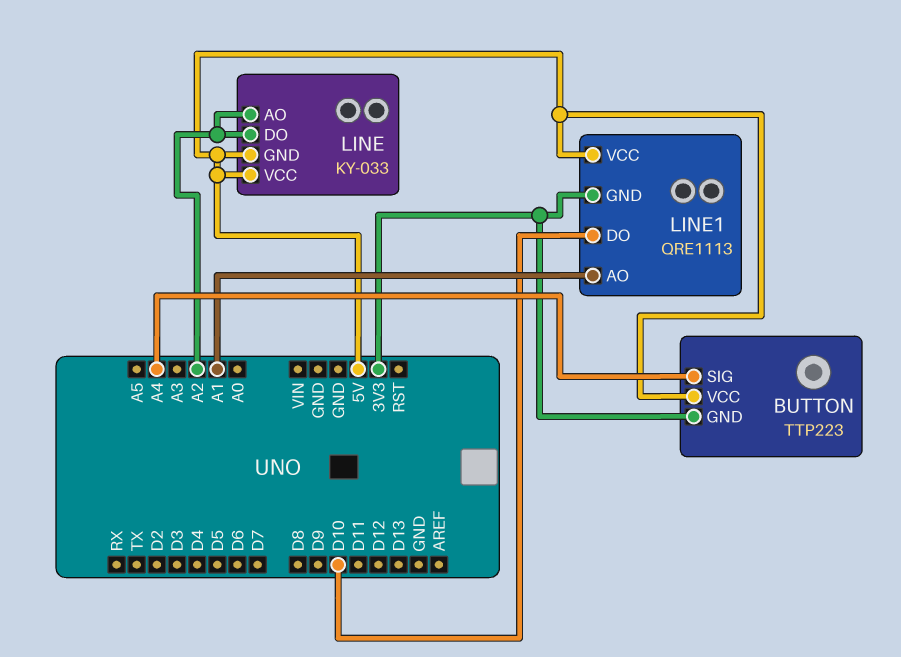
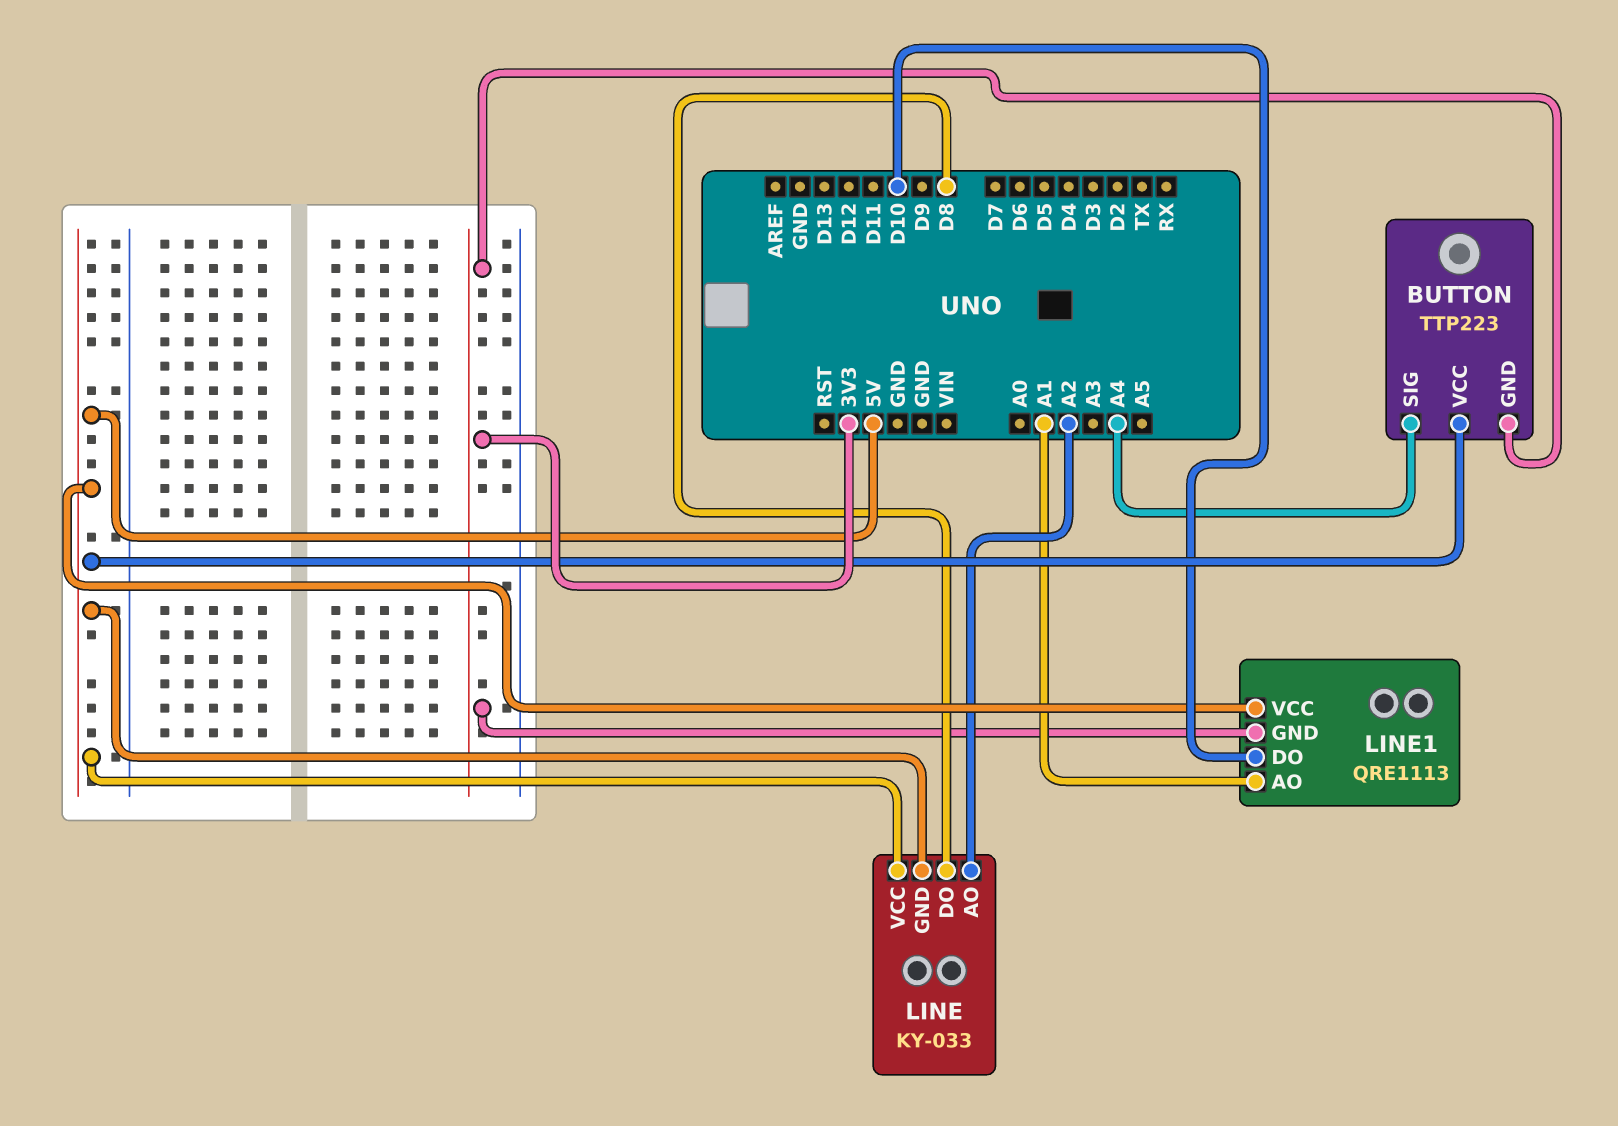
LINE pin DO: A2 -> D8

